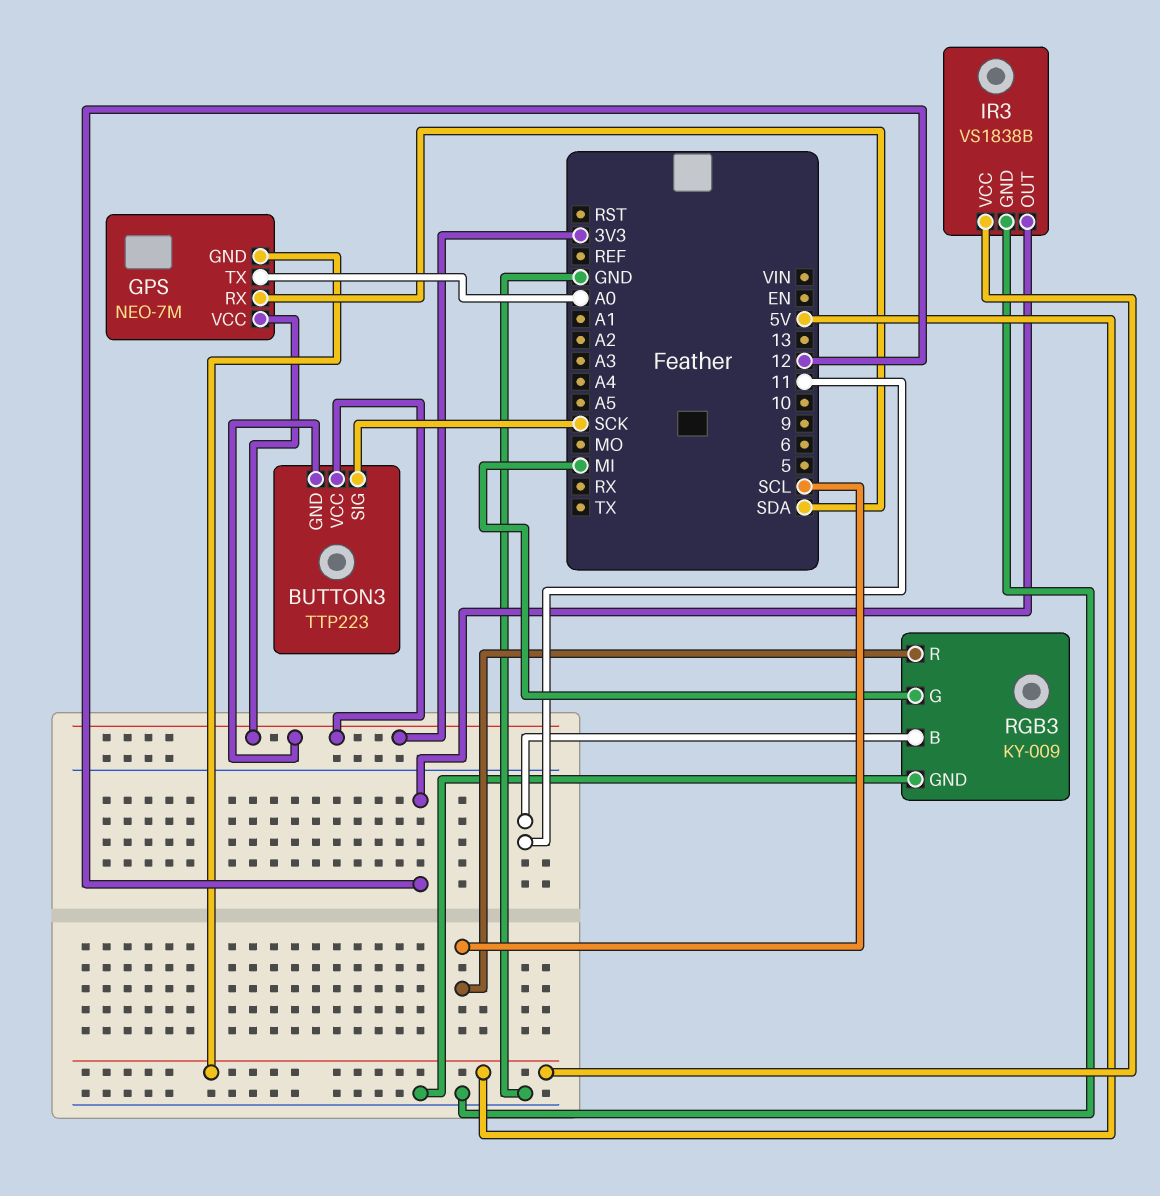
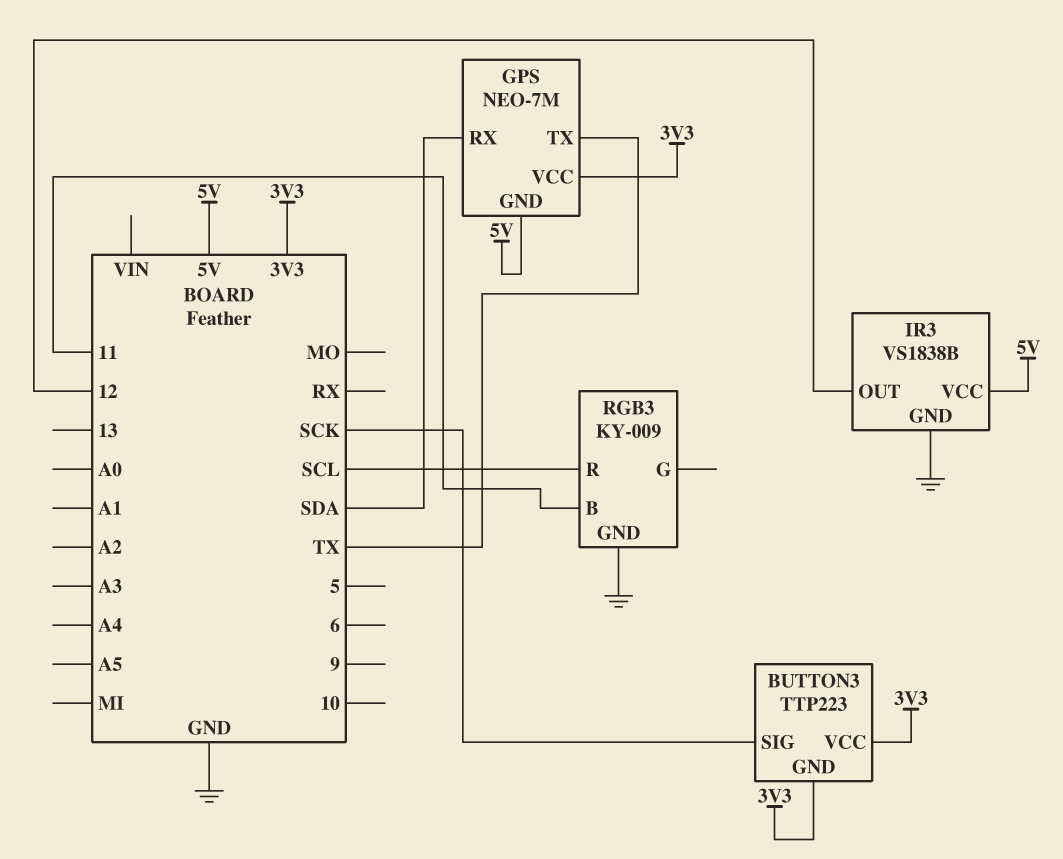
GPS pin TX: A0 -> TX
RGB3 pin G: MI -> none

